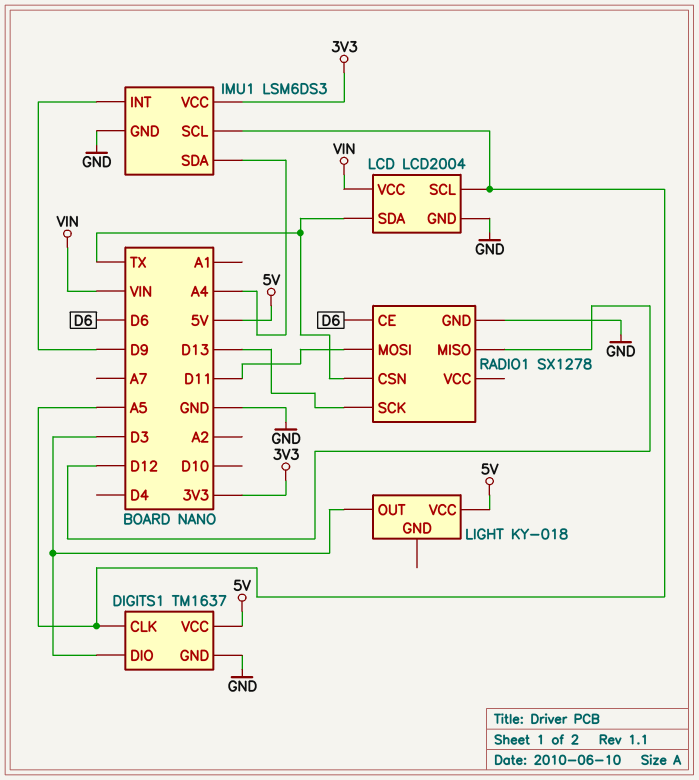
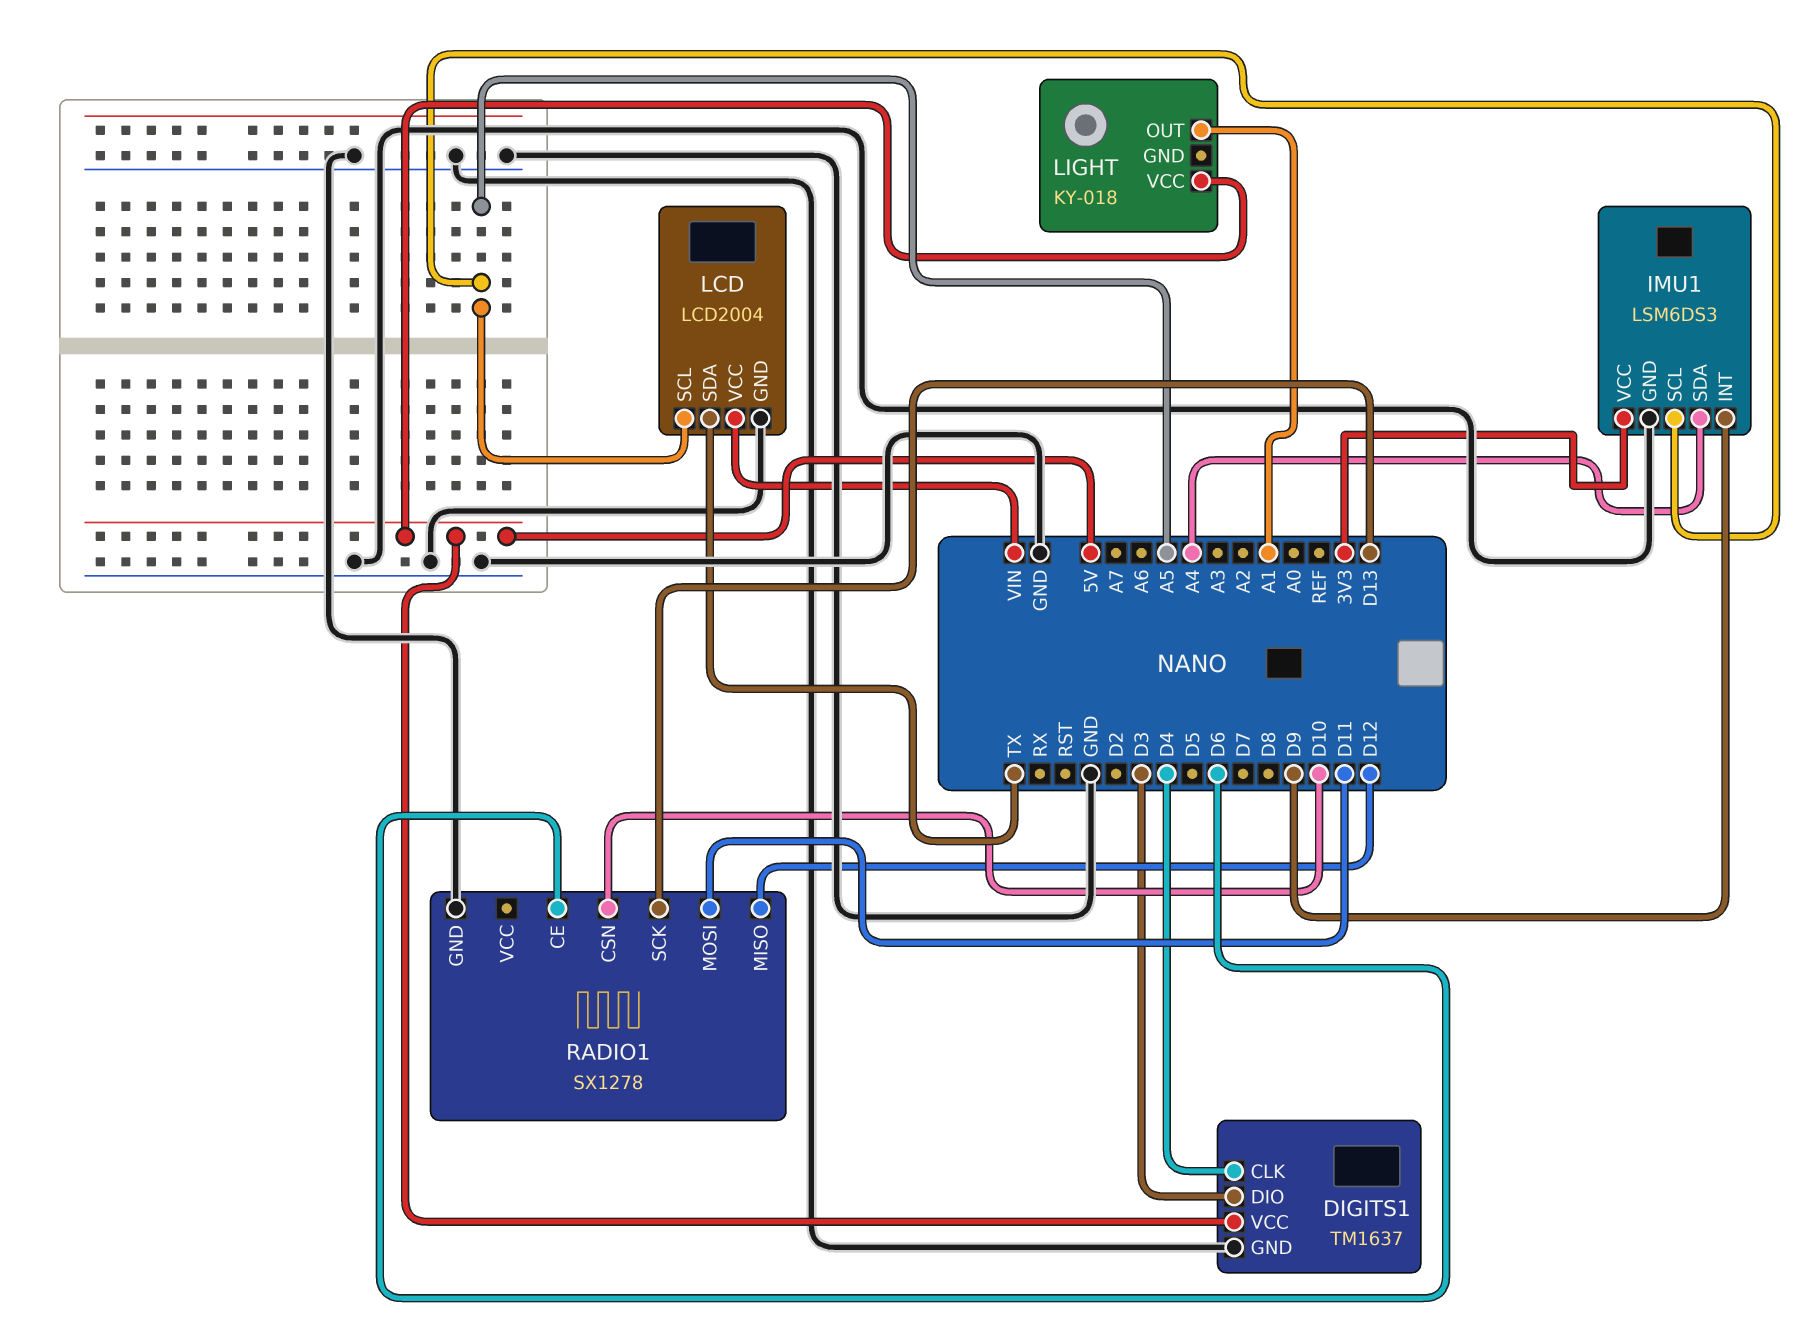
DIGITS1 pin CLK: A5 -> D4
LIGHT pin OUT: D3 -> A1
RADIO1 pin CSN: TX -> D10

